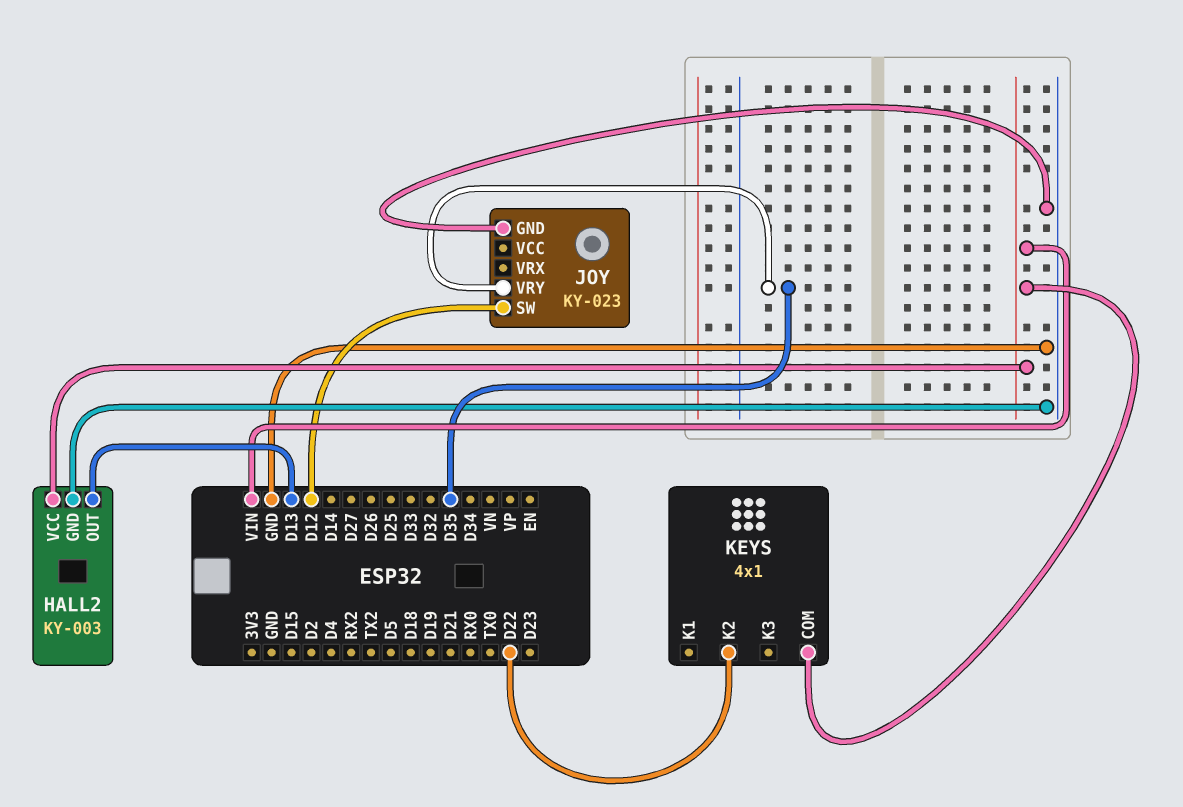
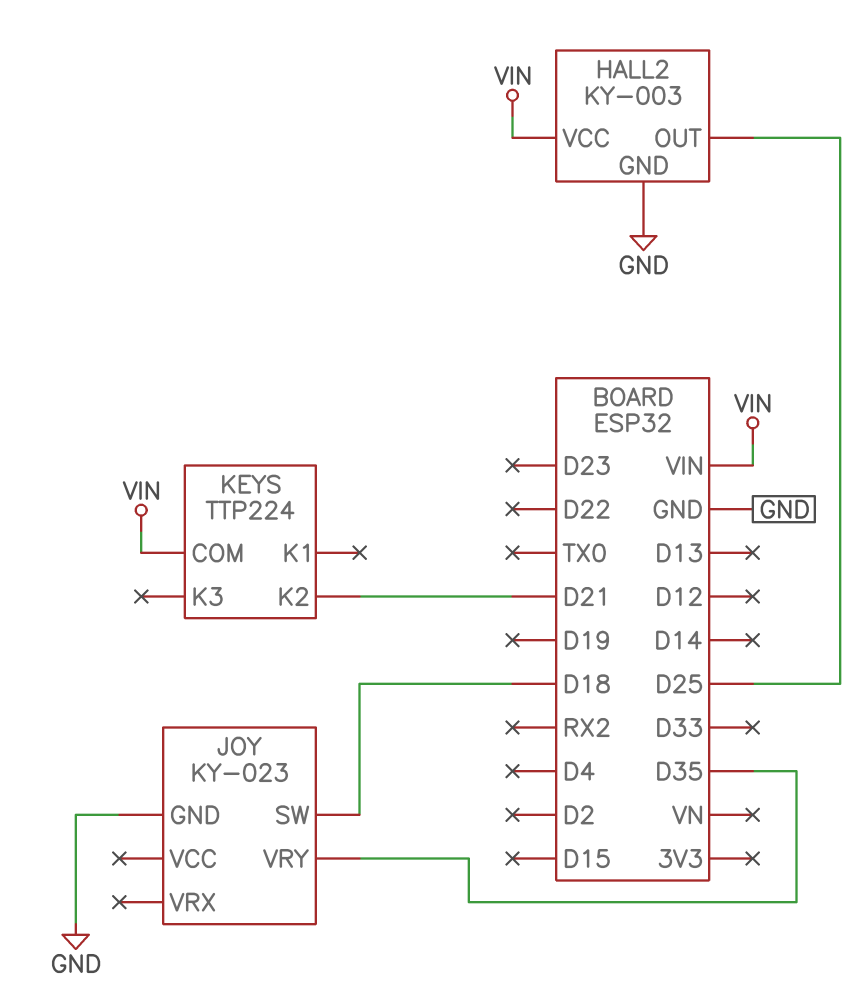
HALL2 pin OUT: D13 -> D25
JOY pin SW: D12 -> D18
KEYS: 4x1 -> TTP224
KEYS pin K2: D22 -> D21

